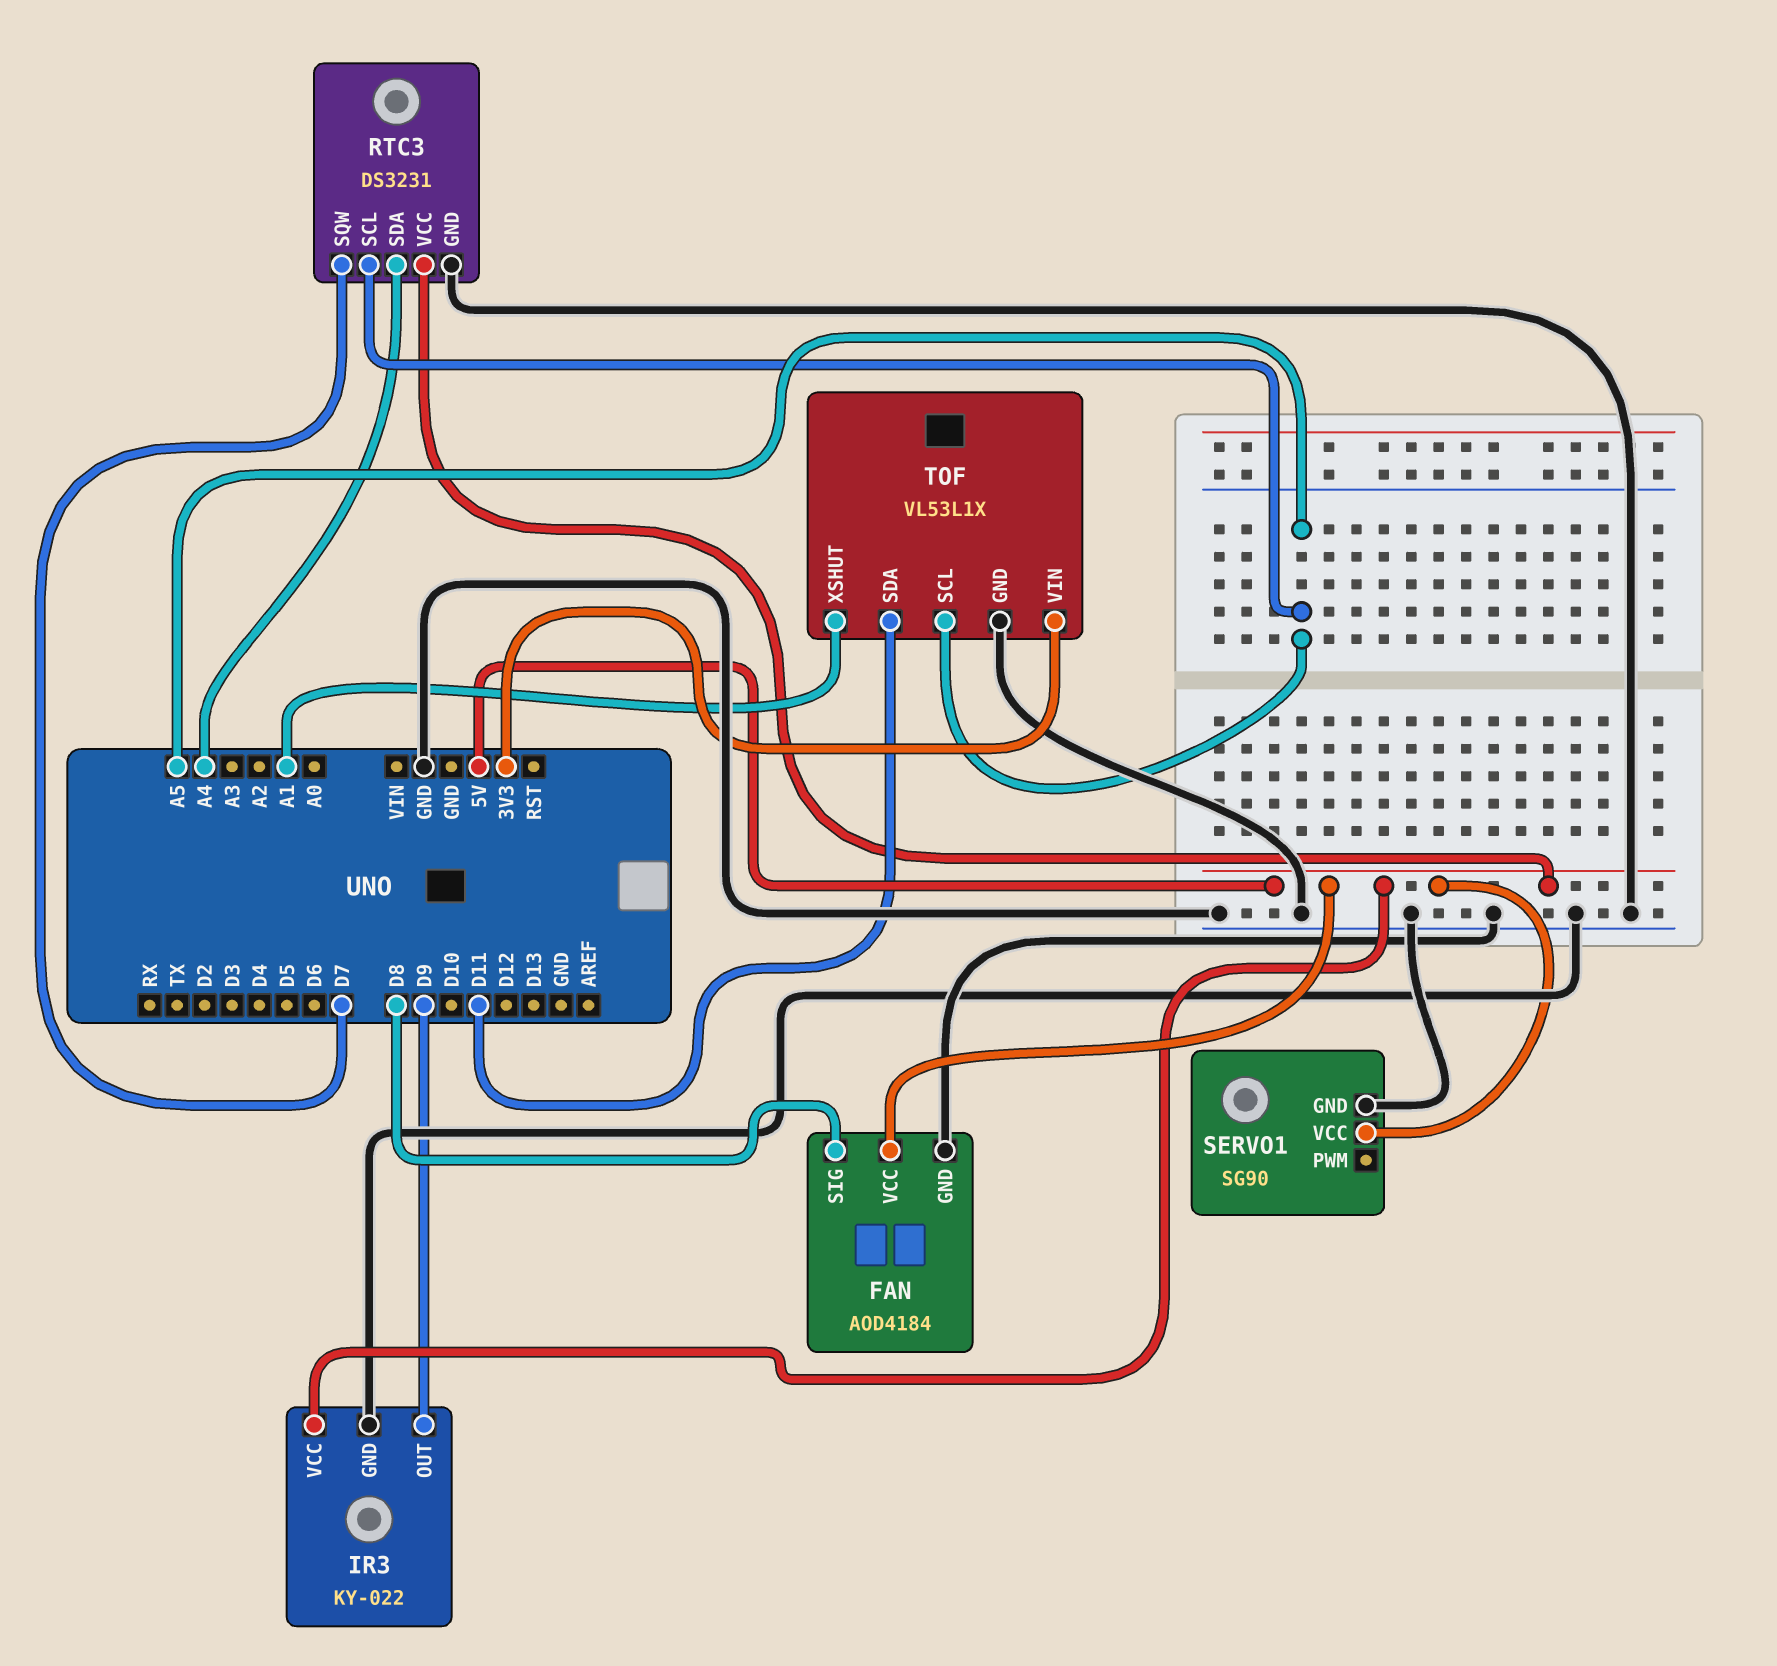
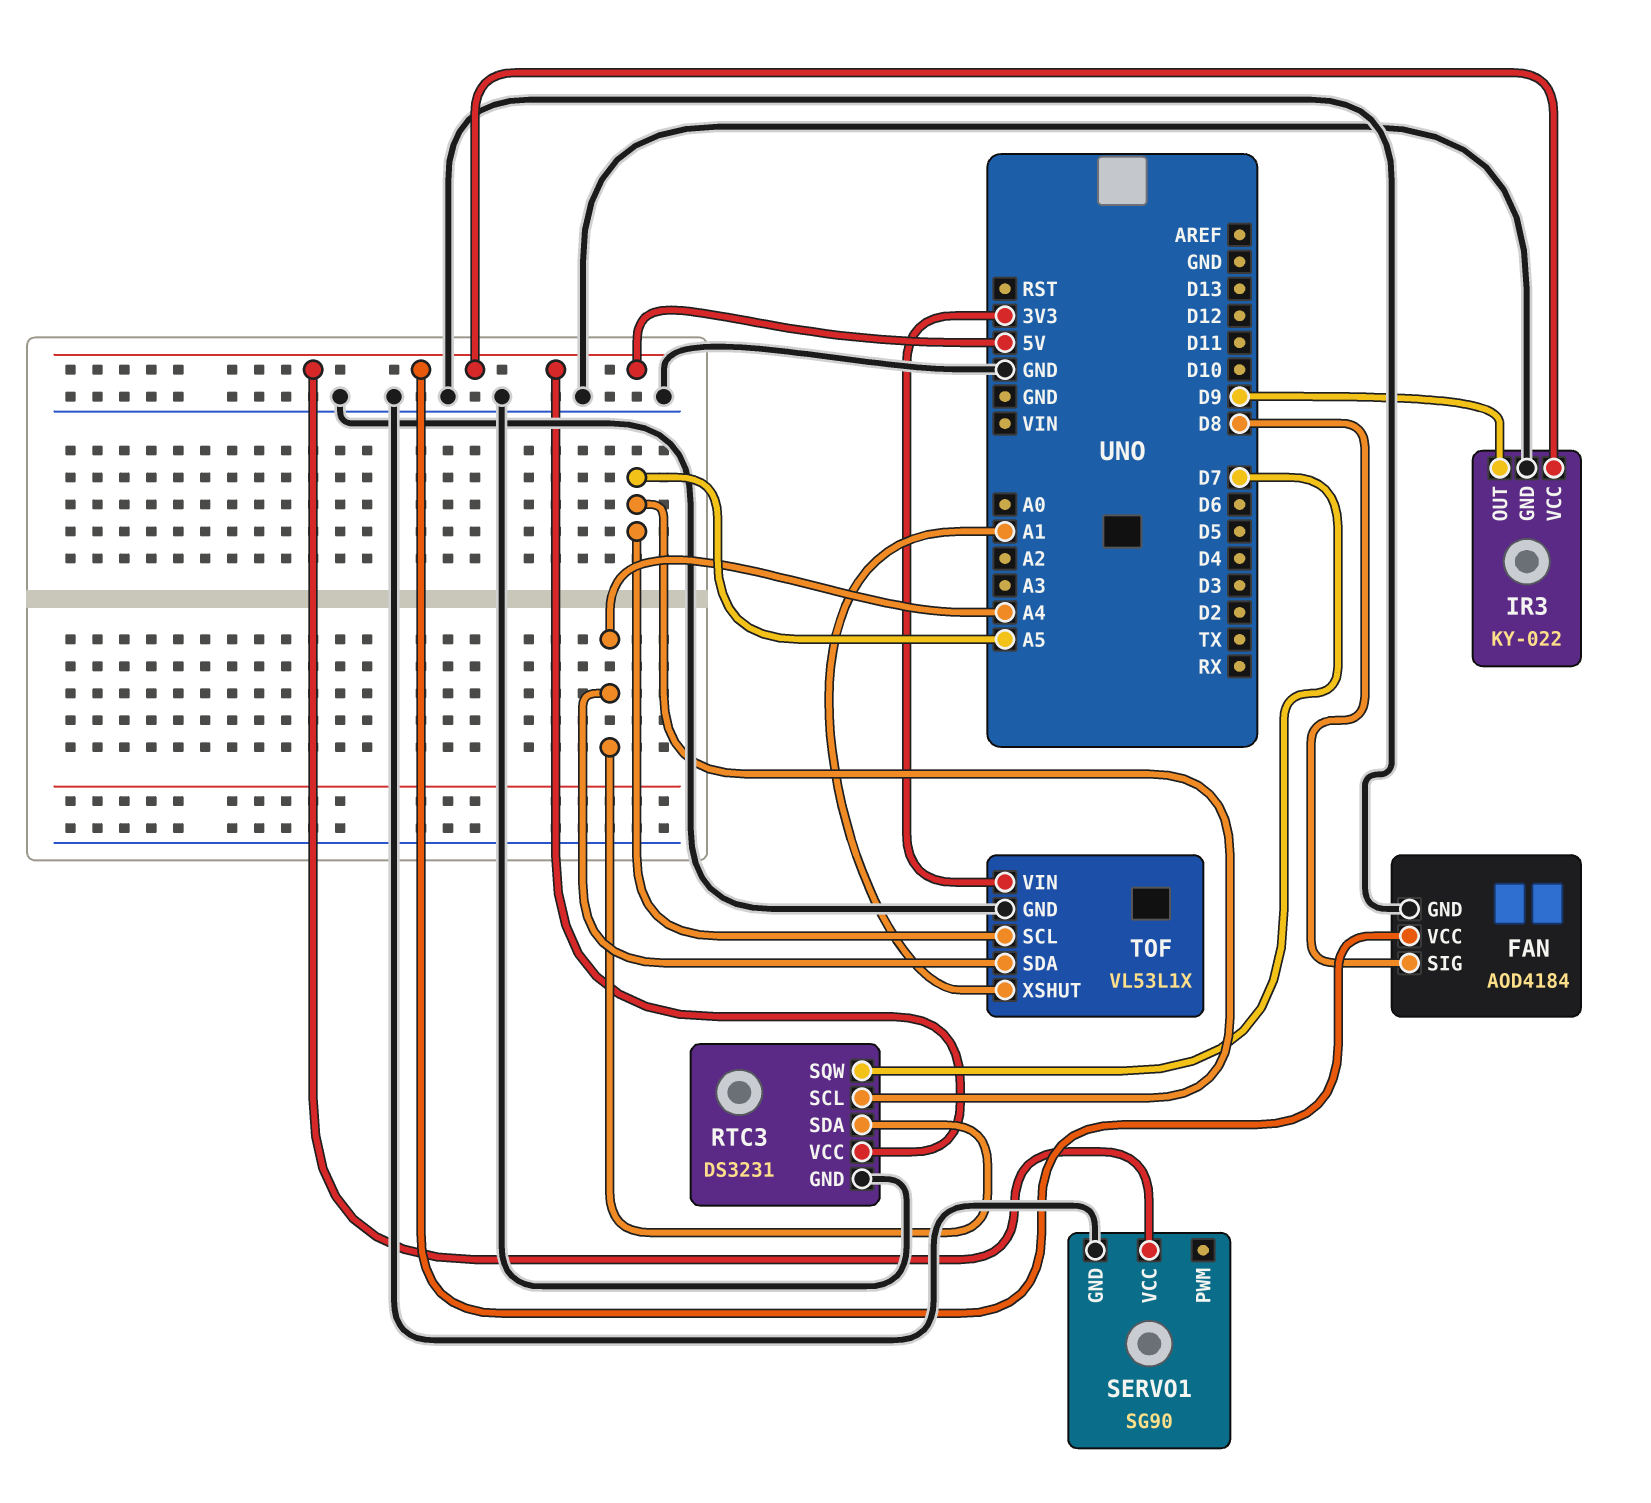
TOF pin SDA: D11 -> A4

